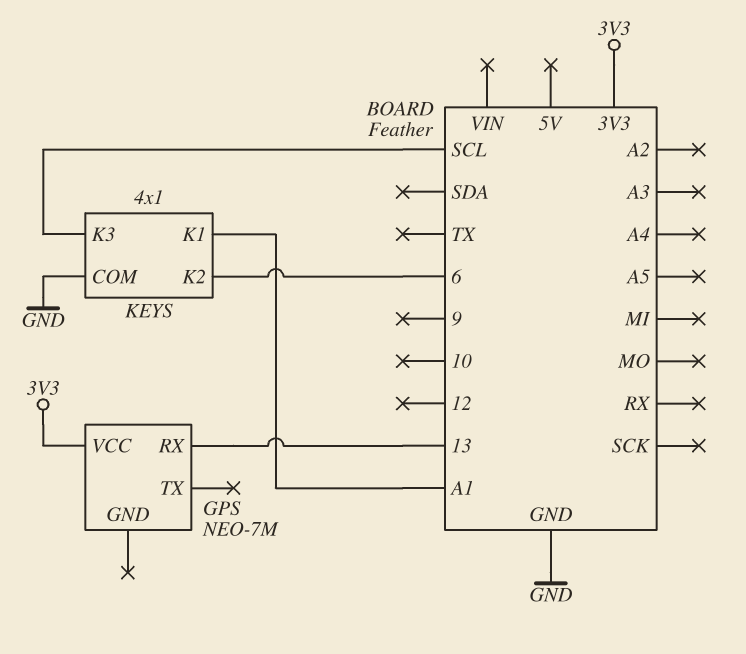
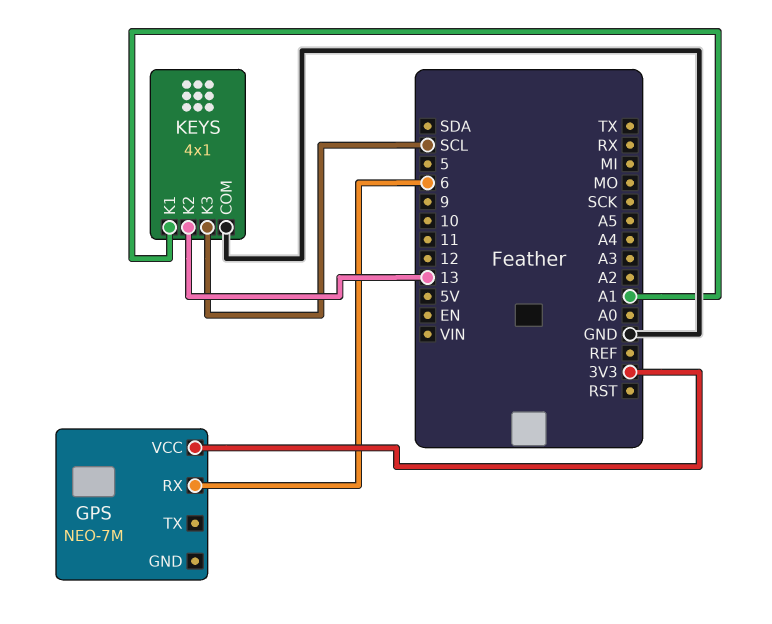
GPS pin RX: 13 -> 6
KEYS pin K2: 6 -> 13

